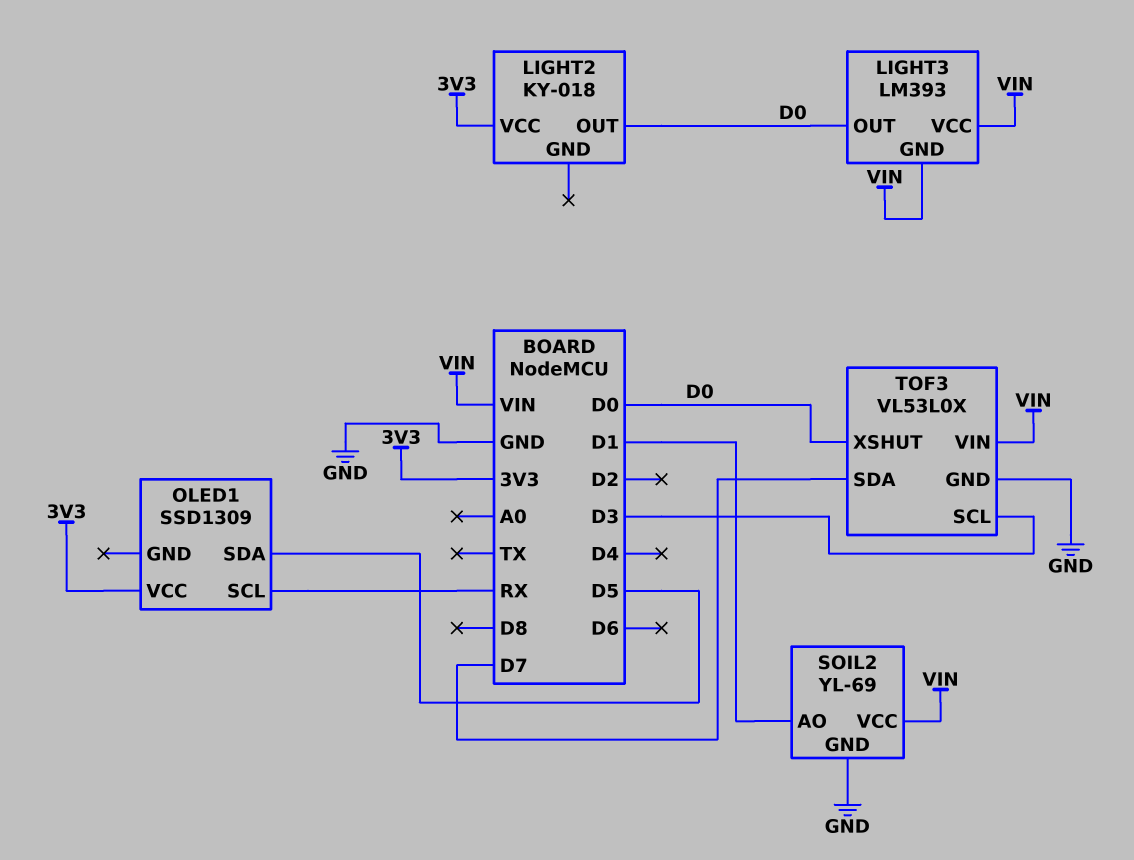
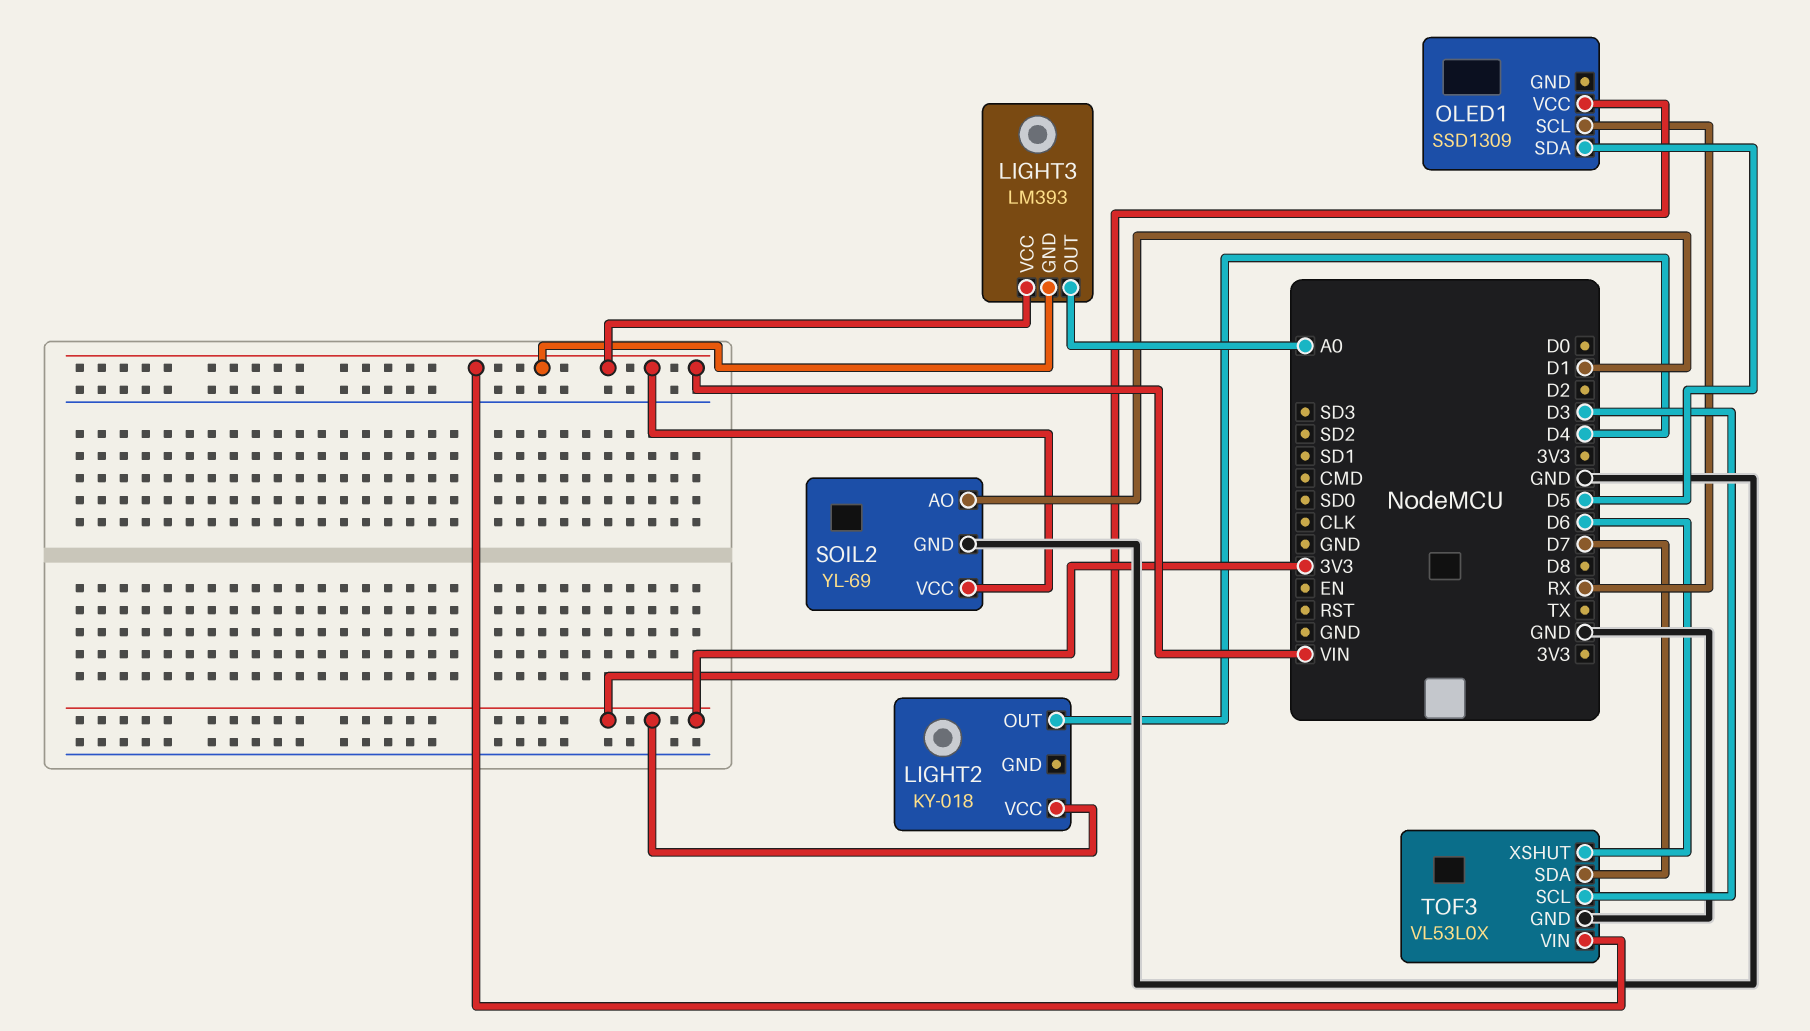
LIGHT2 pin OUT: D0 -> D4
LIGHT3 pin OUT: D0 -> A0
TOF3 pin XSHUT: D0 -> D6

